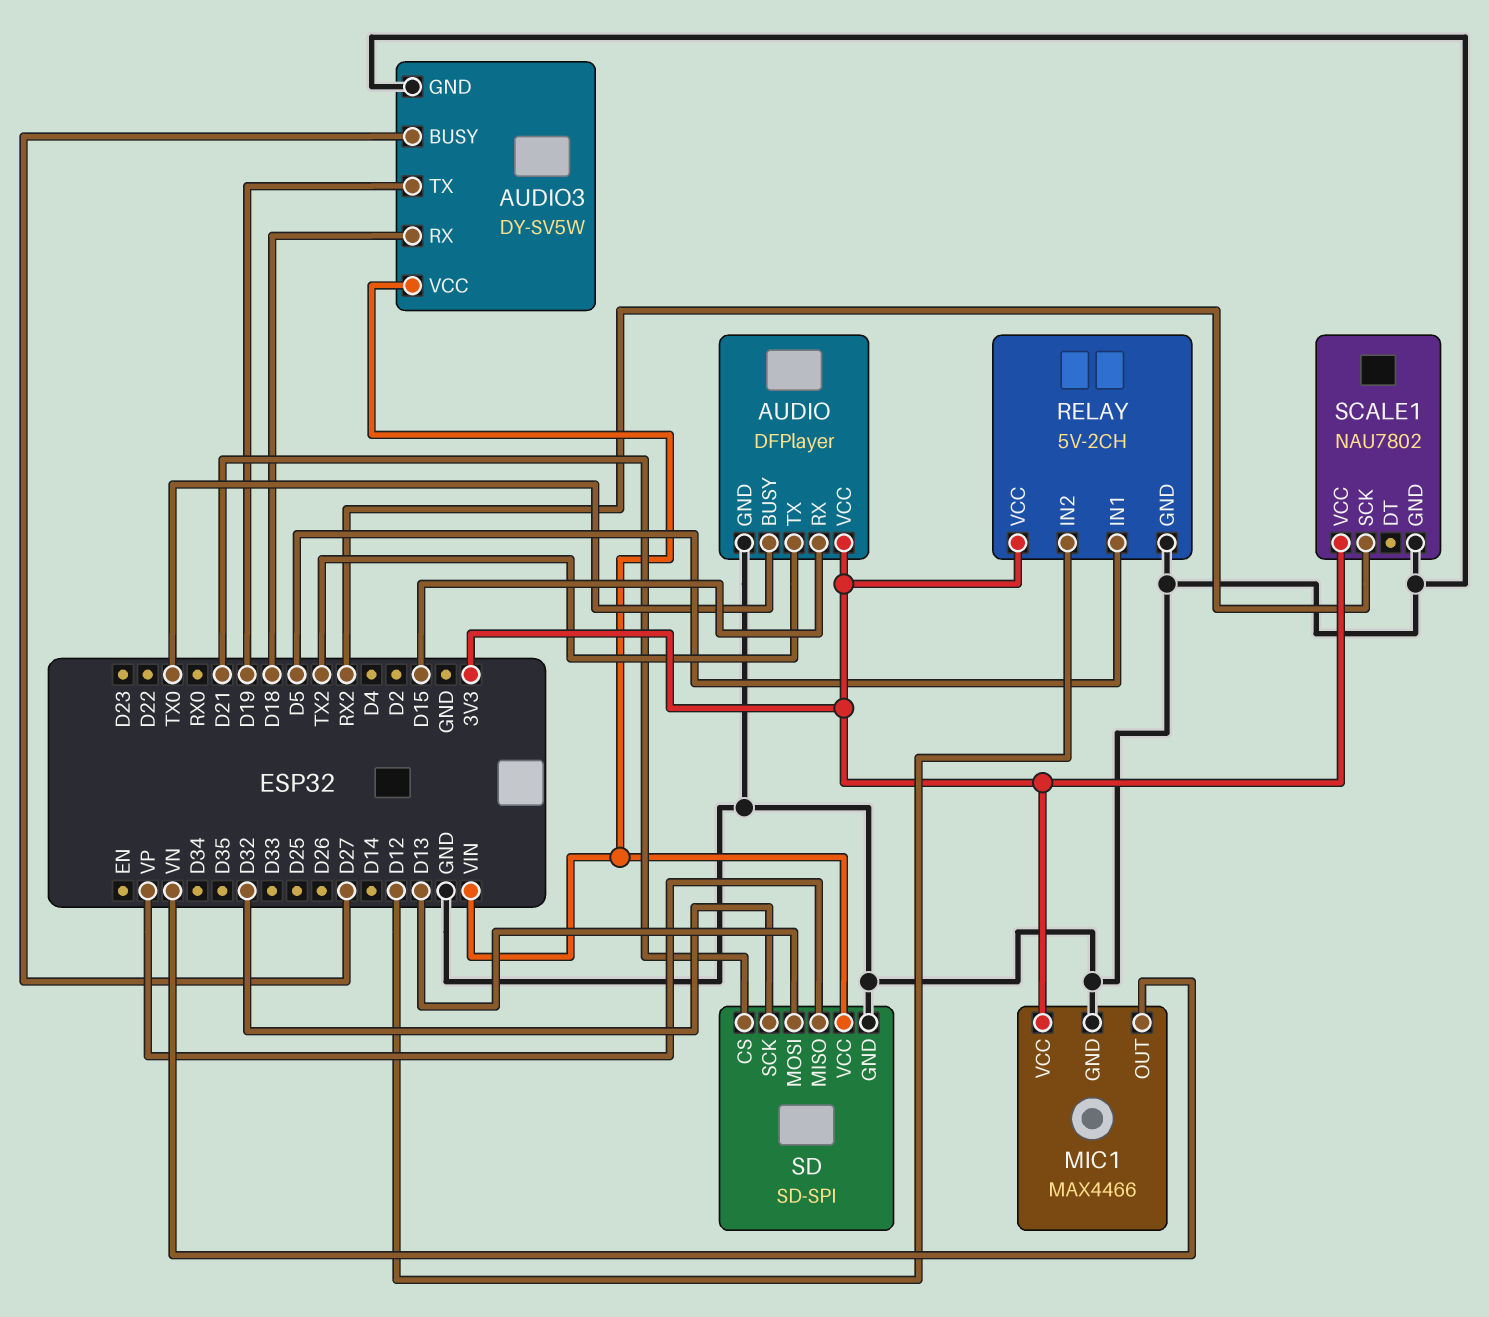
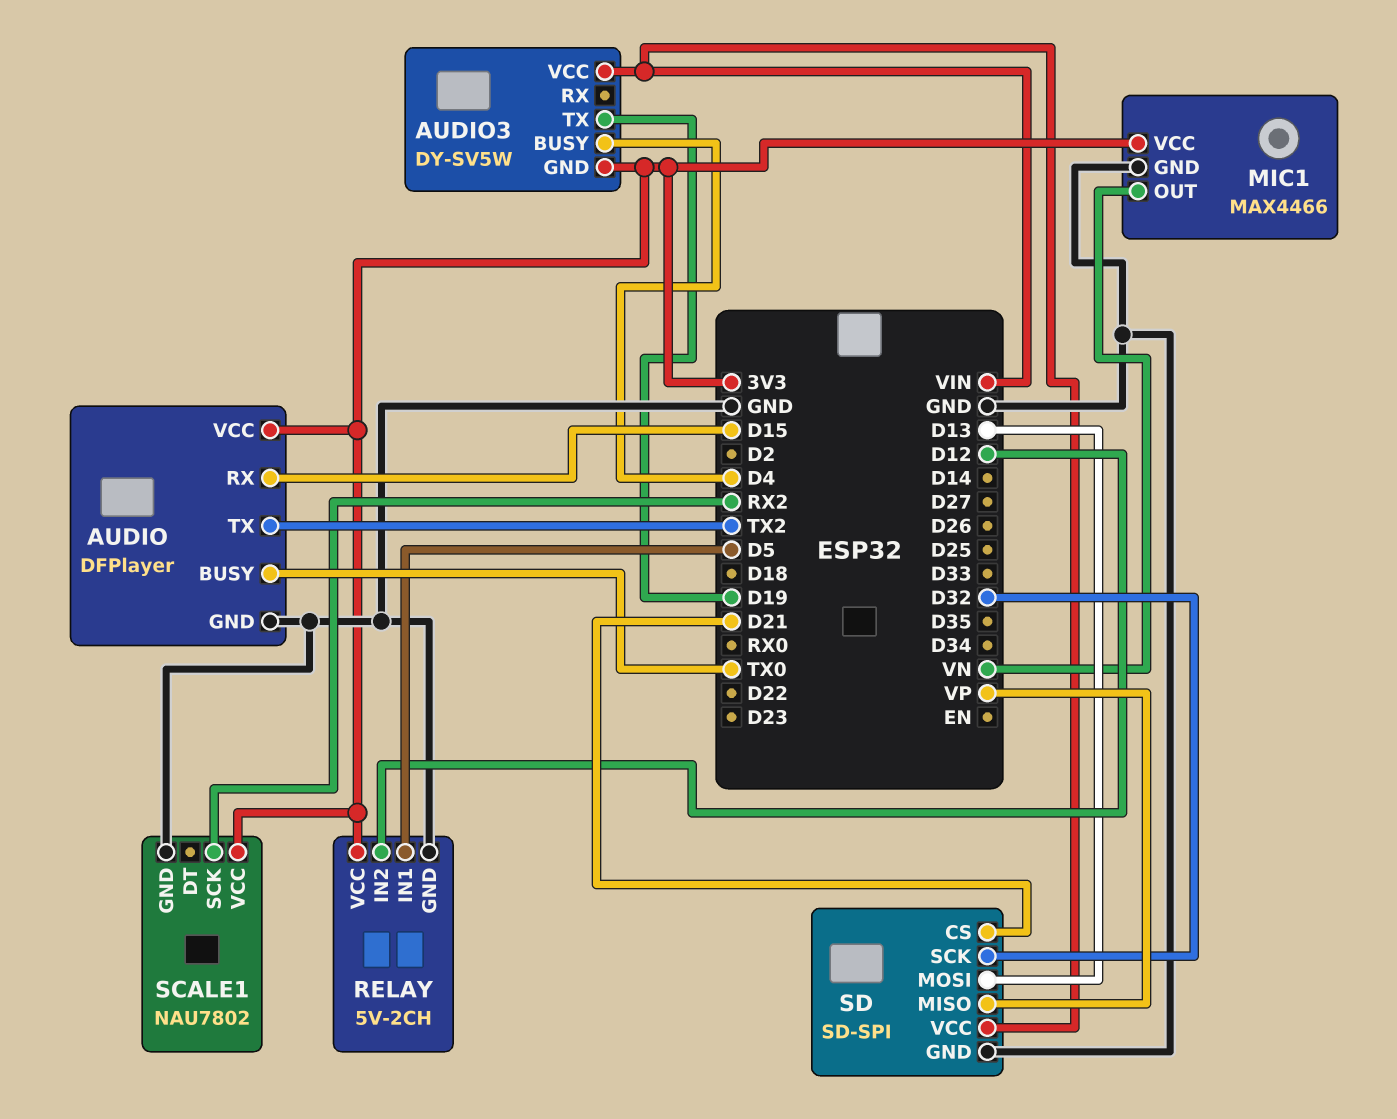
AUDIO3 pin BUSY: D27 -> D4
AUDIO3 pin GND: GND -> 3V3
AUDIO3 pin RX: D18 -> none

